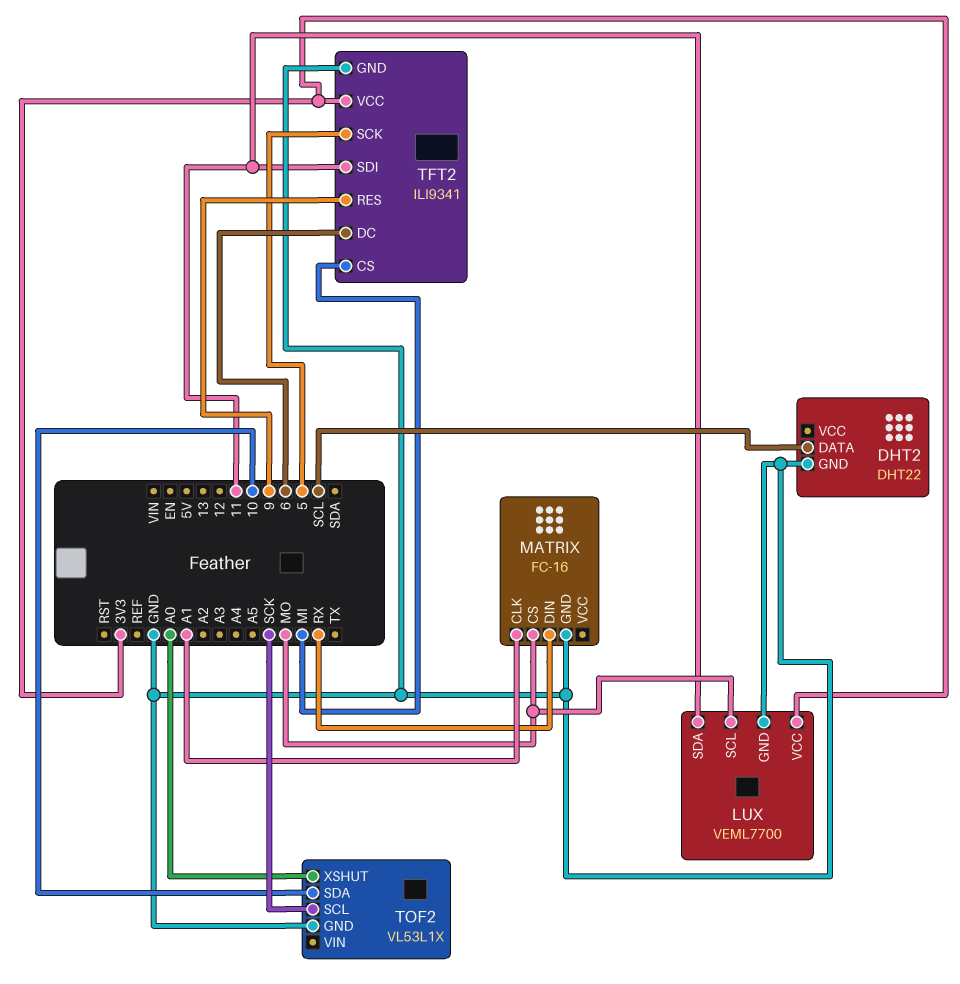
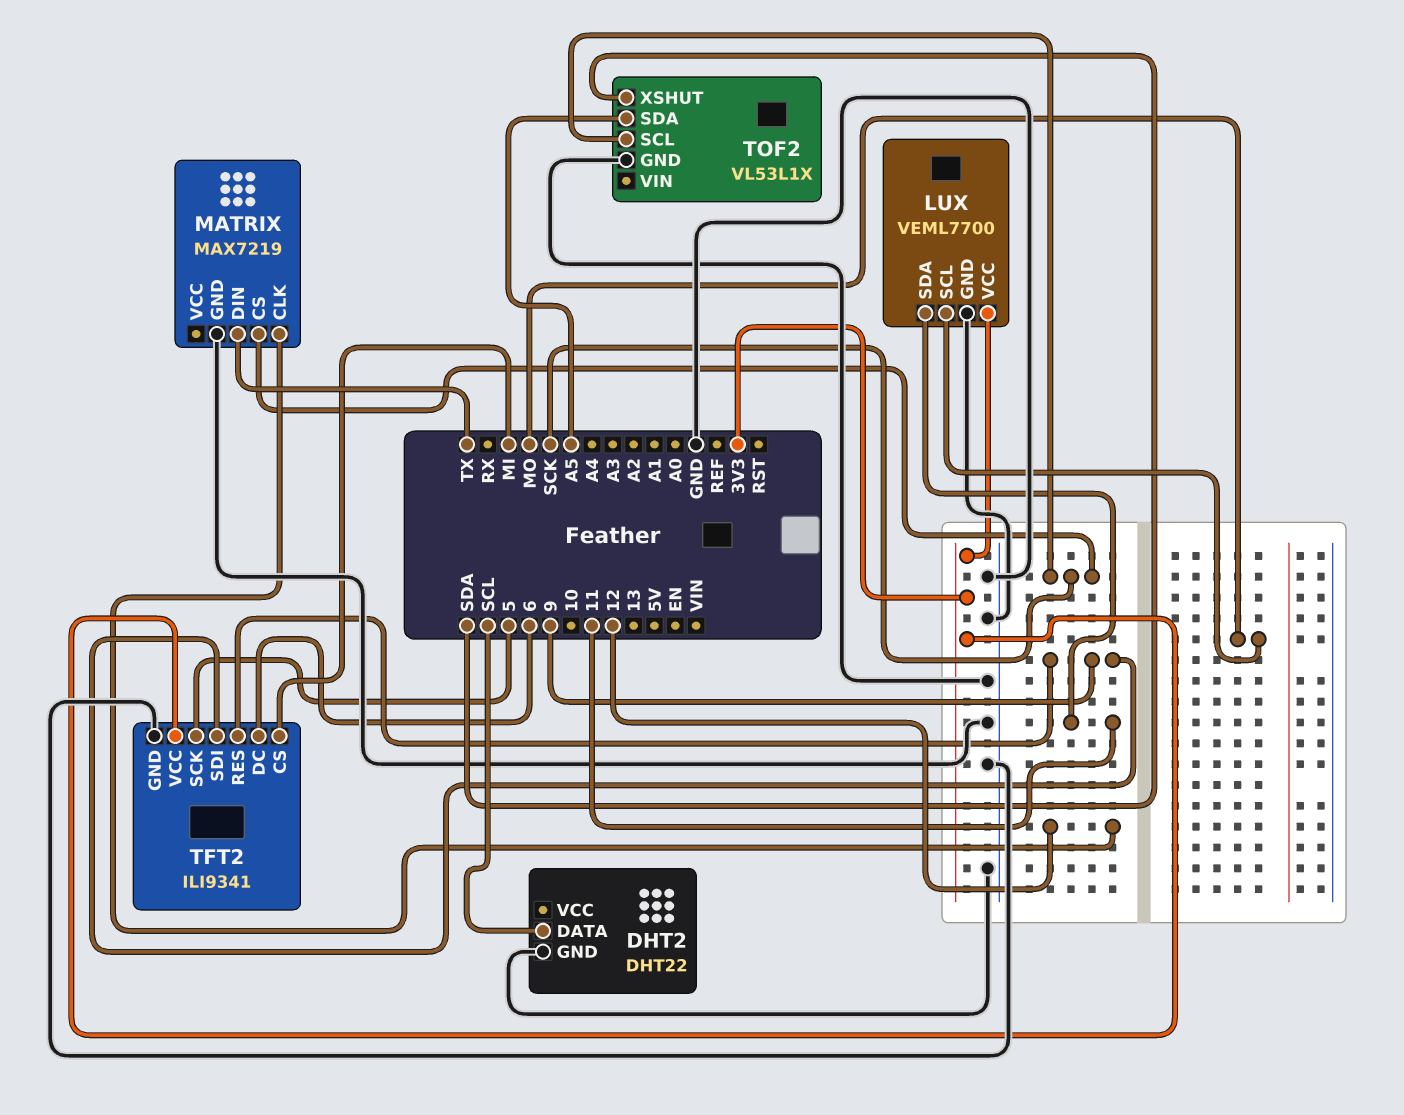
MATRIX: FC-16 -> MAX7219
MATRIX pin CLK: A1 -> 12
MATRIX pin CS: MO -> SCK
MATRIX pin DIN: RX -> TX
TFT2 pin SDI: 11 -> 9
TOF2 pin SDA: 10 -> A5
TOF2 pin XSHUT: A0 -> SDA

